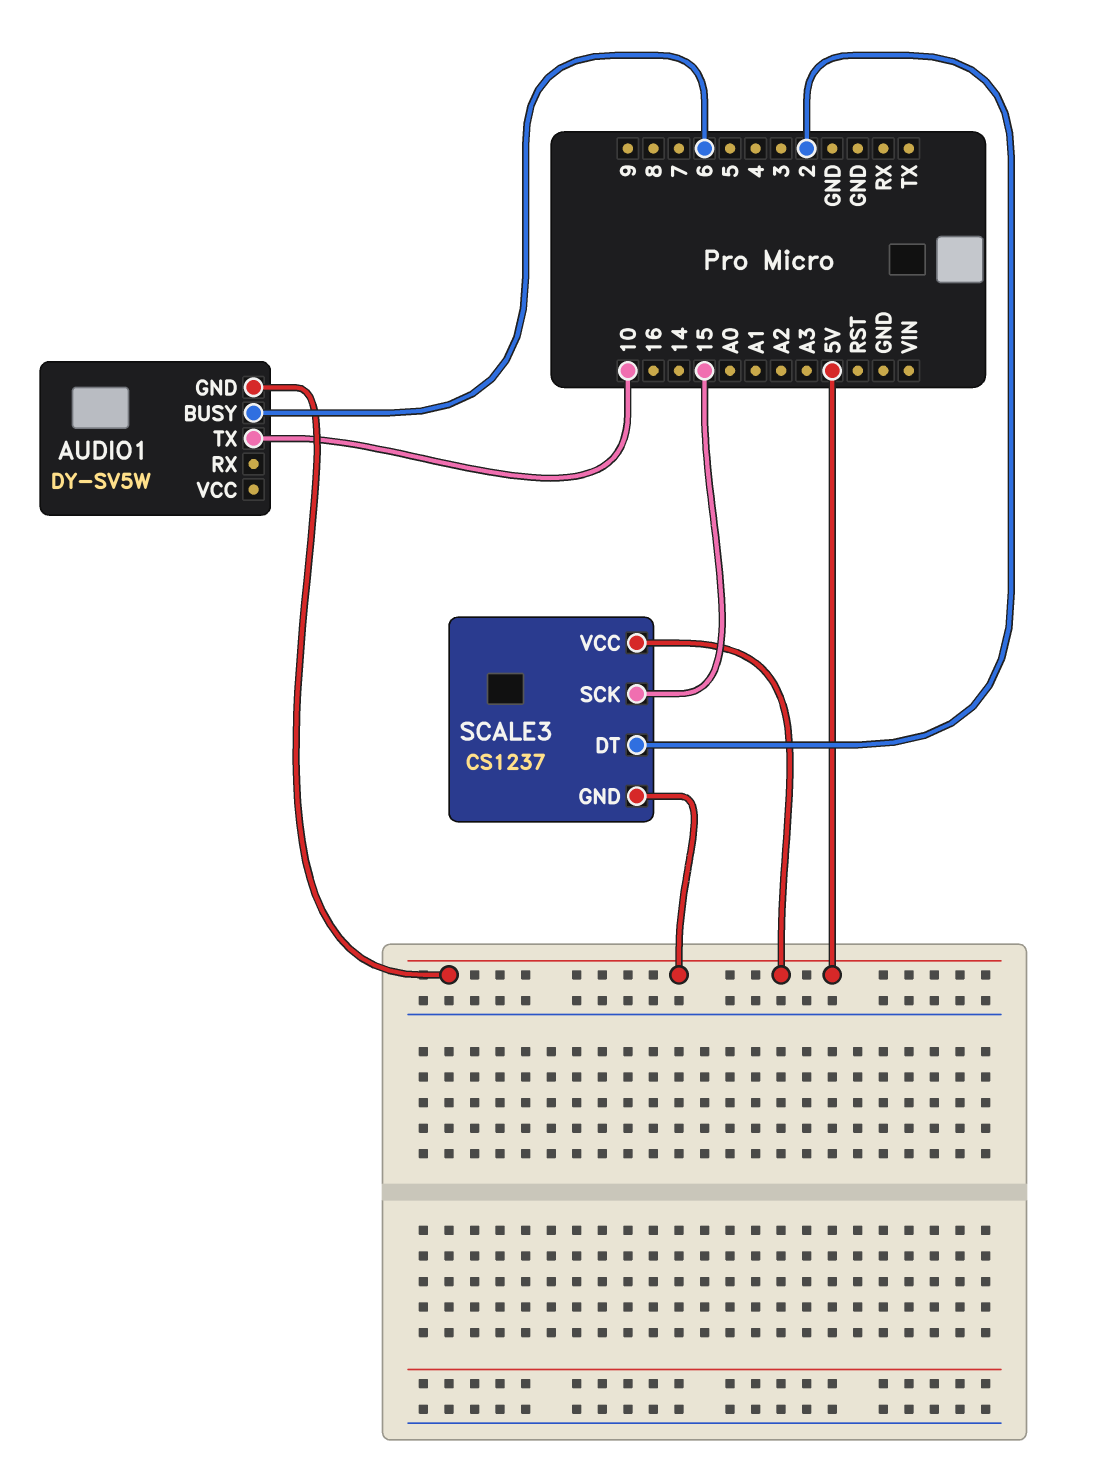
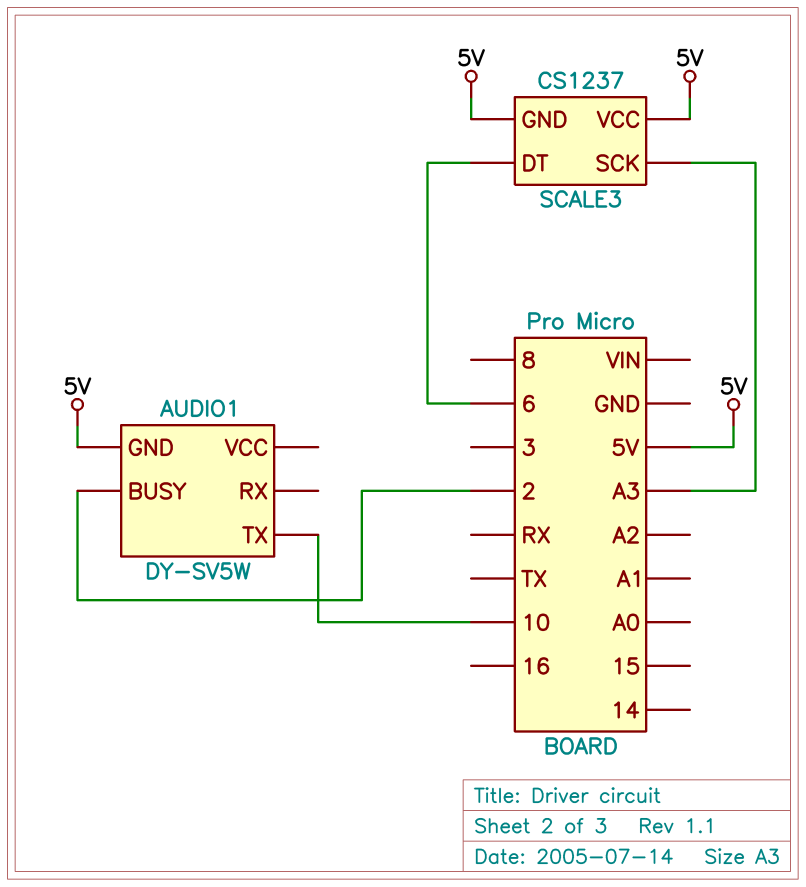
AUDIO1 pin BUSY: 6 -> 2
SCALE3 pin DT: 2 -> 6
SCALE3 pin SCK: 15 -> A3

